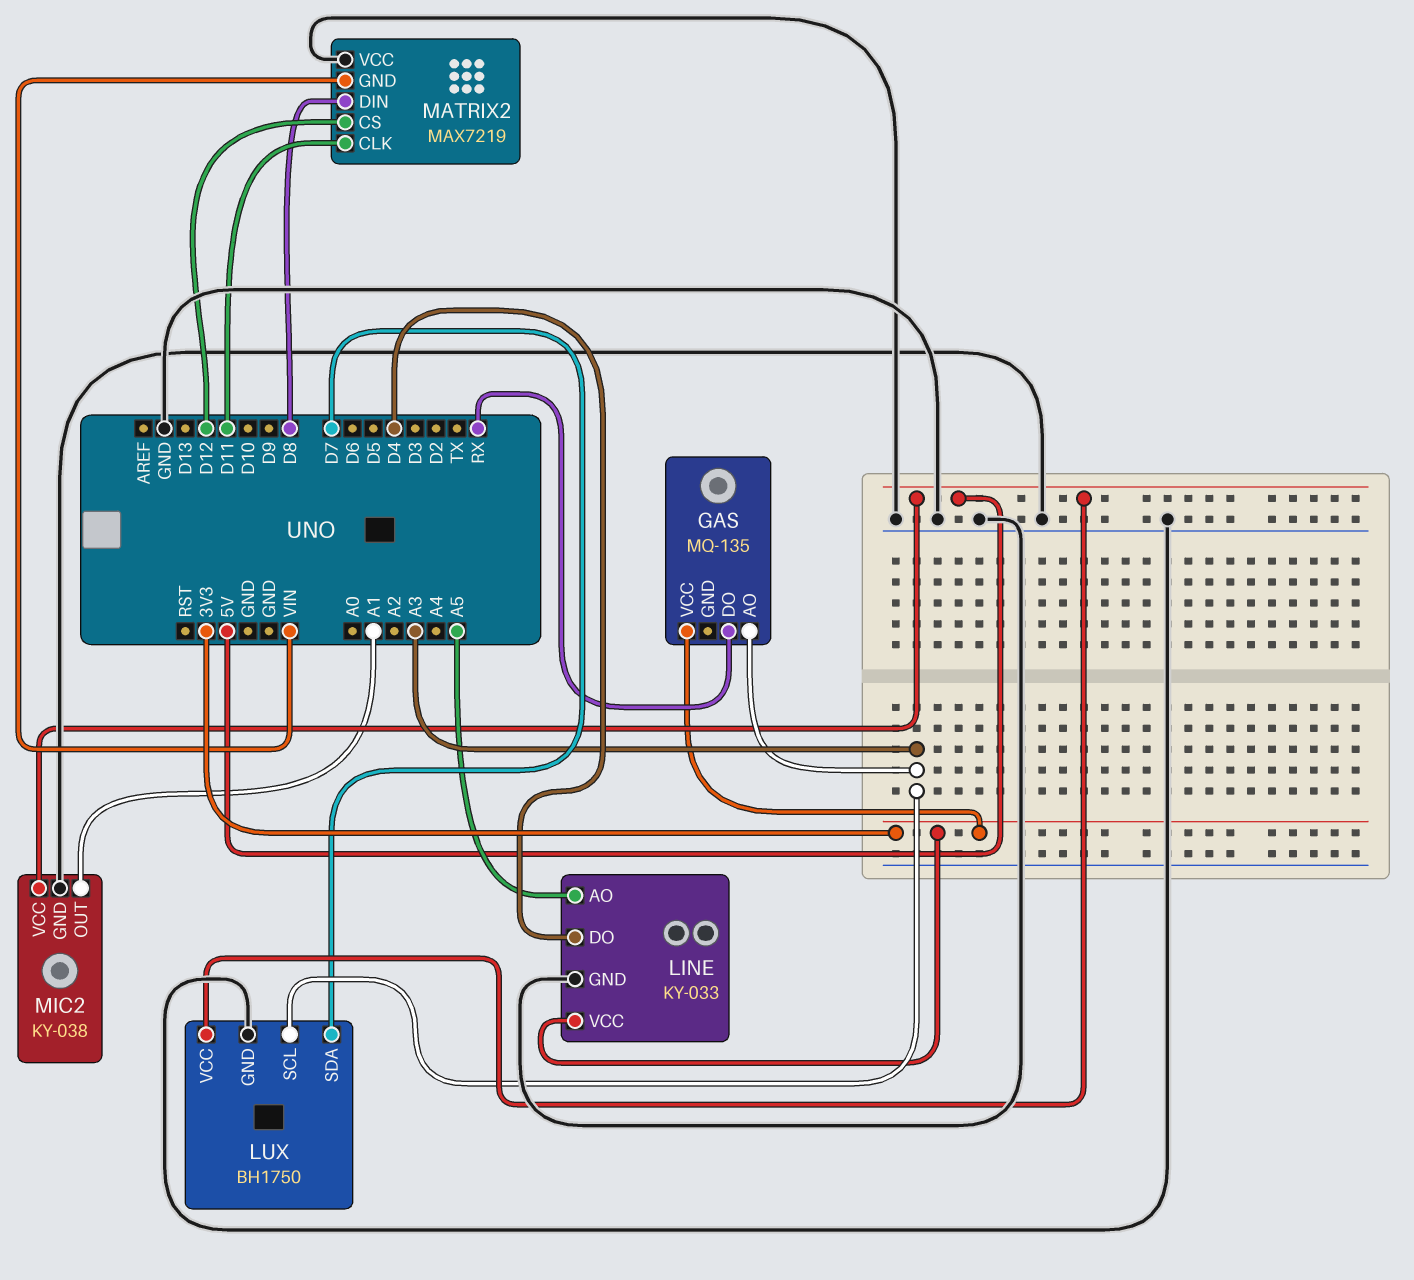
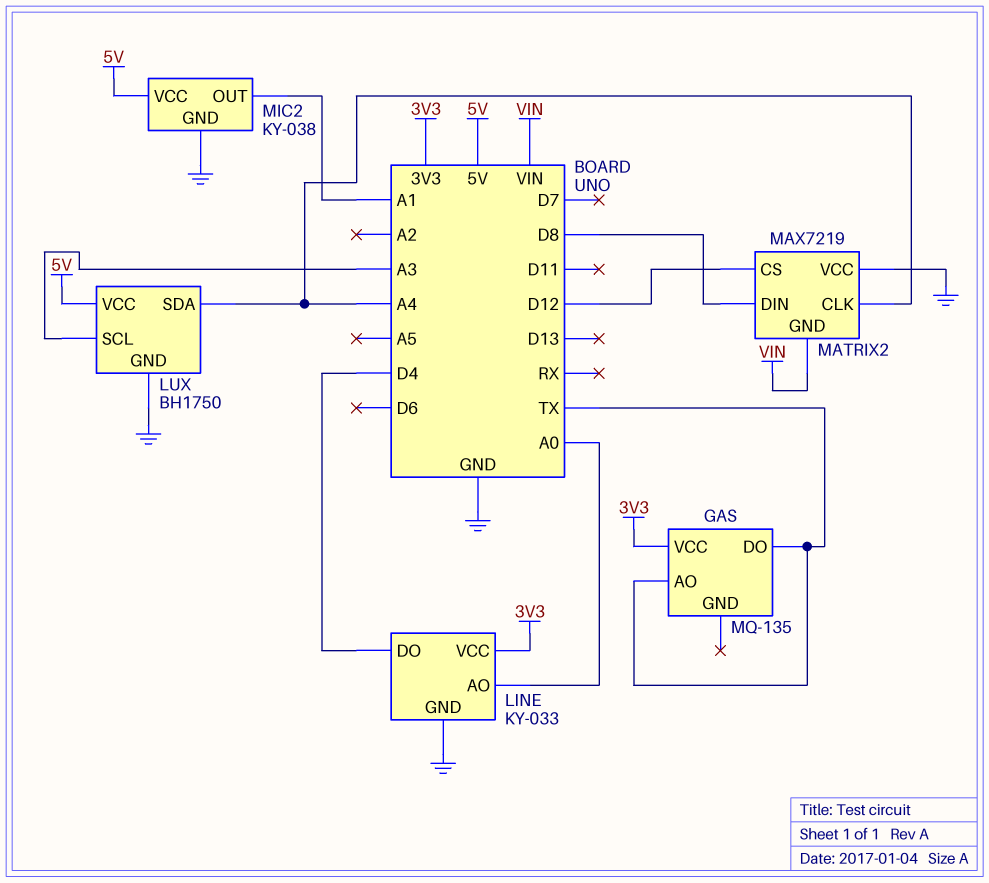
GAS pin AO: A3 -> TX
GAS pin DO: RX -> TX
LINE pin AO: A5 -> A0
LUX pin SDA: D7 -> A4
MATRIX2 pin CLK: D11 -> A4

